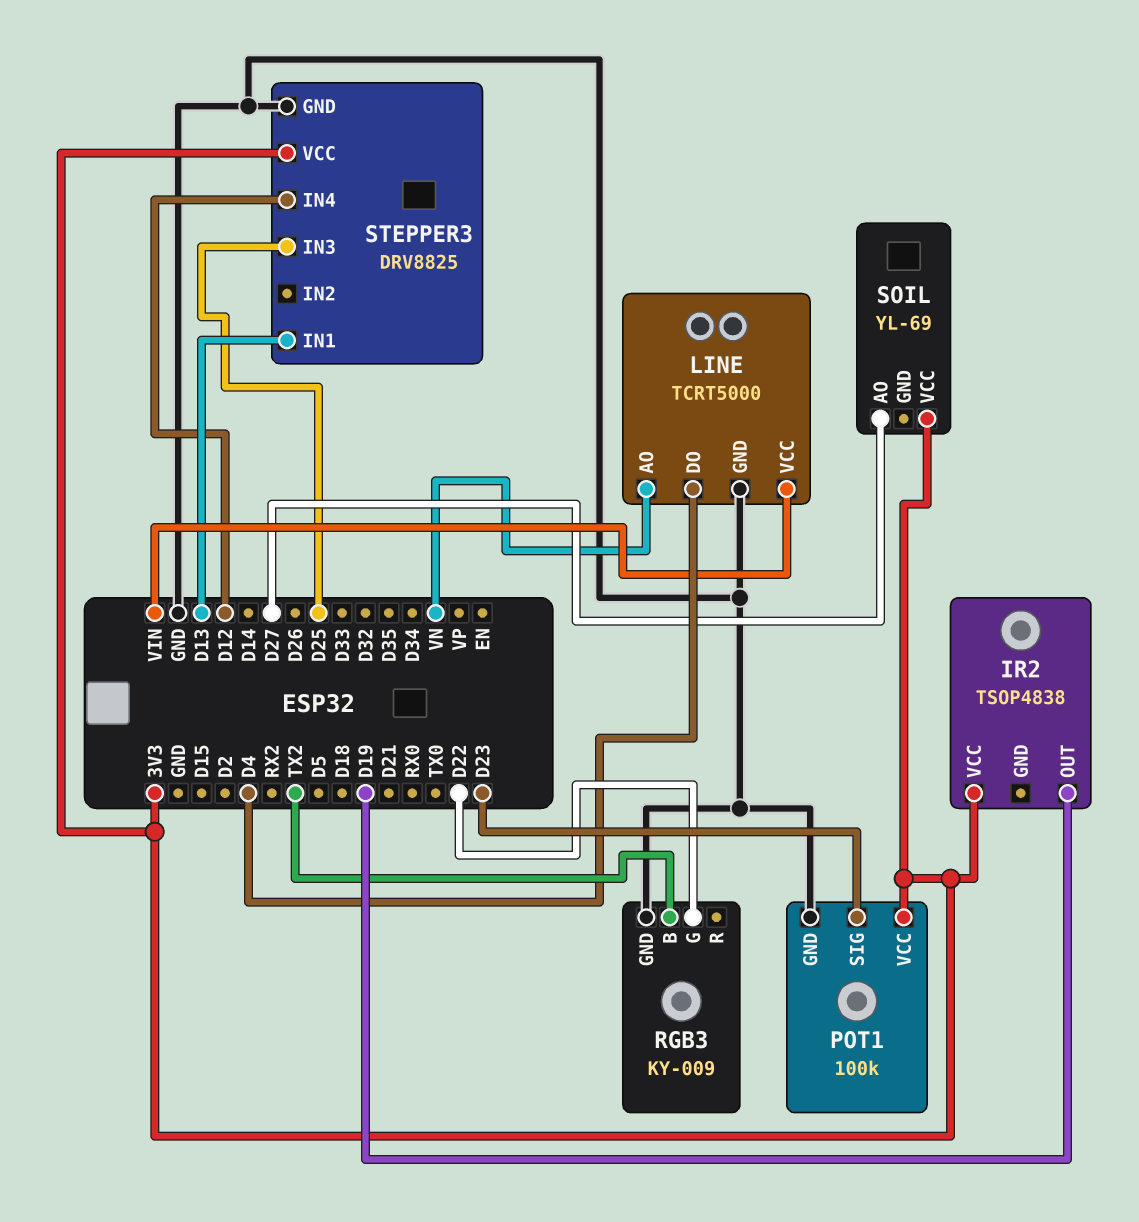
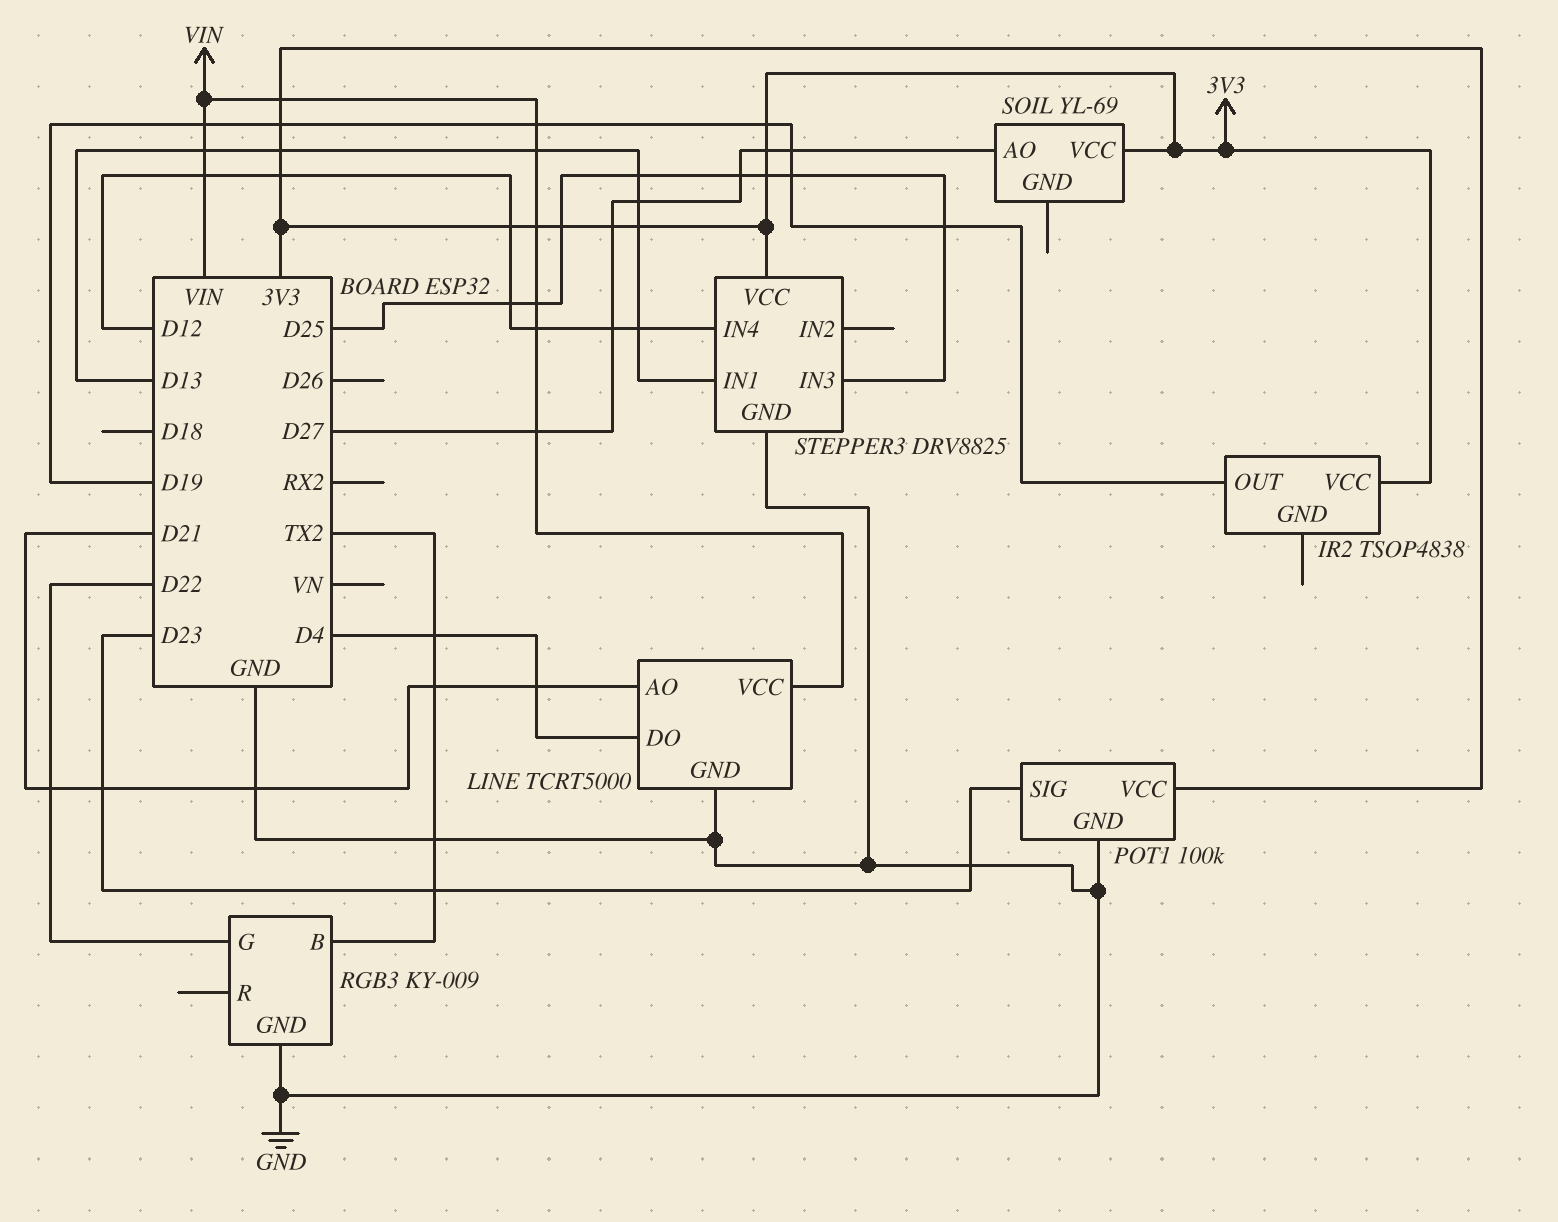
LINE pin AO: VN -> D21

